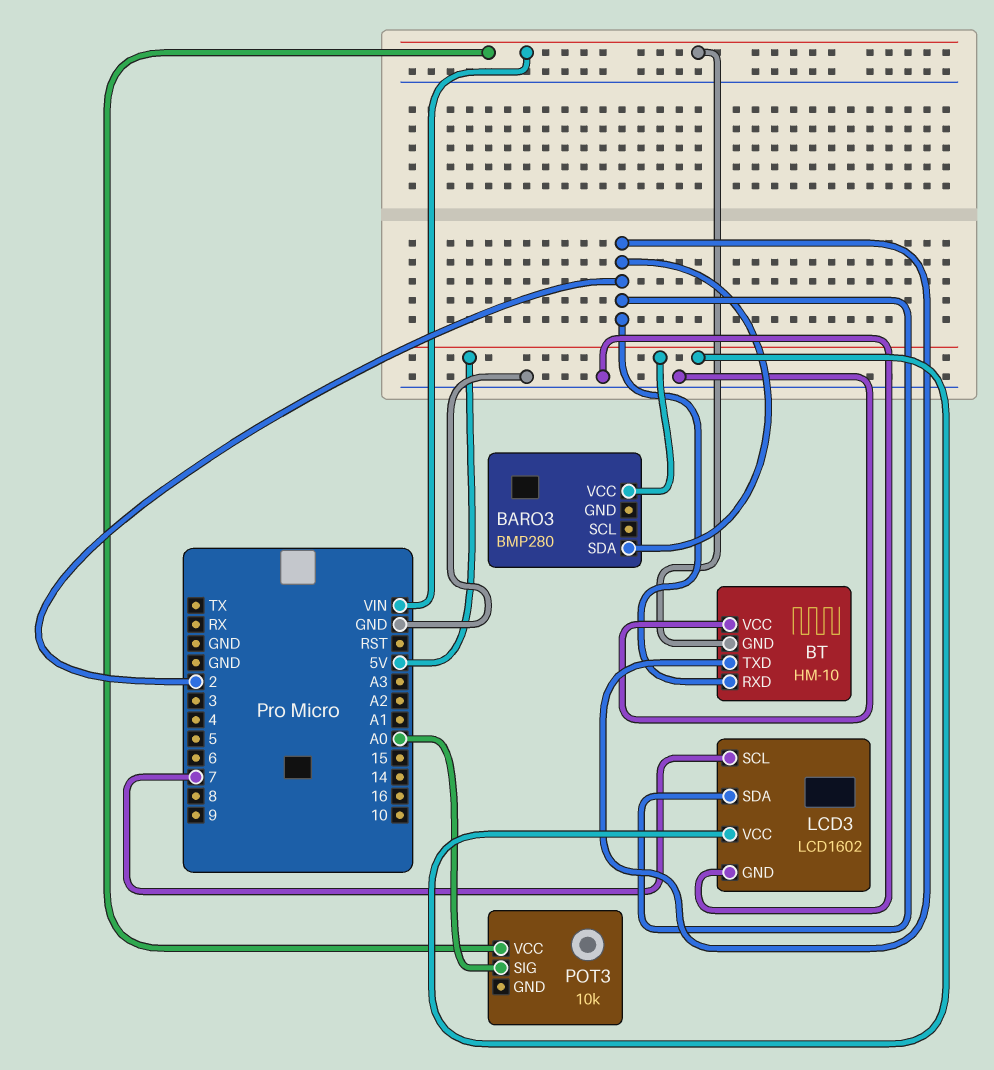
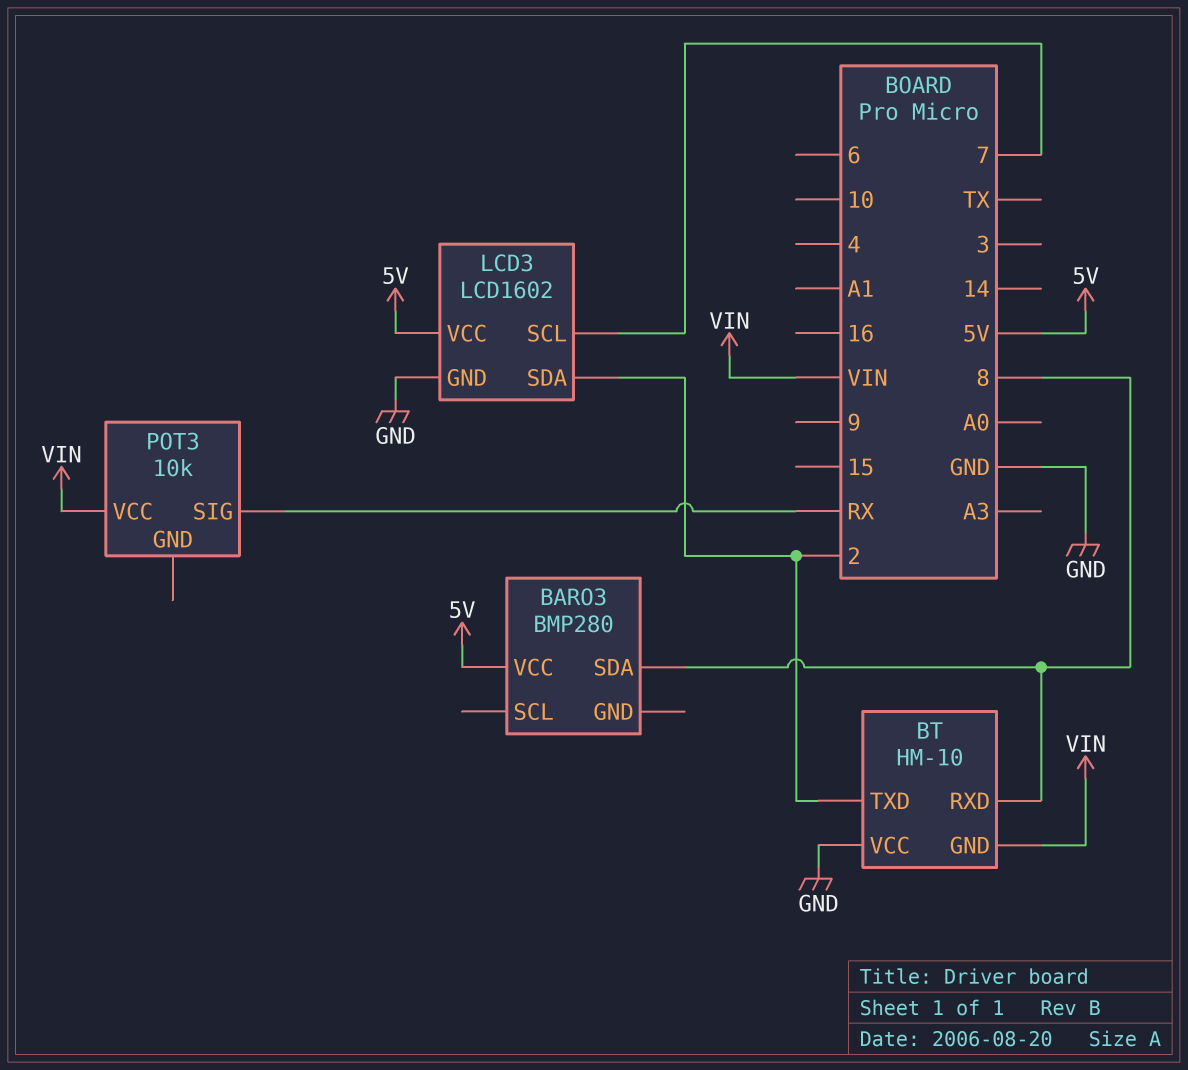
BARO3 pin SDA: 2 -> 8
BT pin RXD: 2 -> 8
POT3 pin SIG: A0 -> RX

